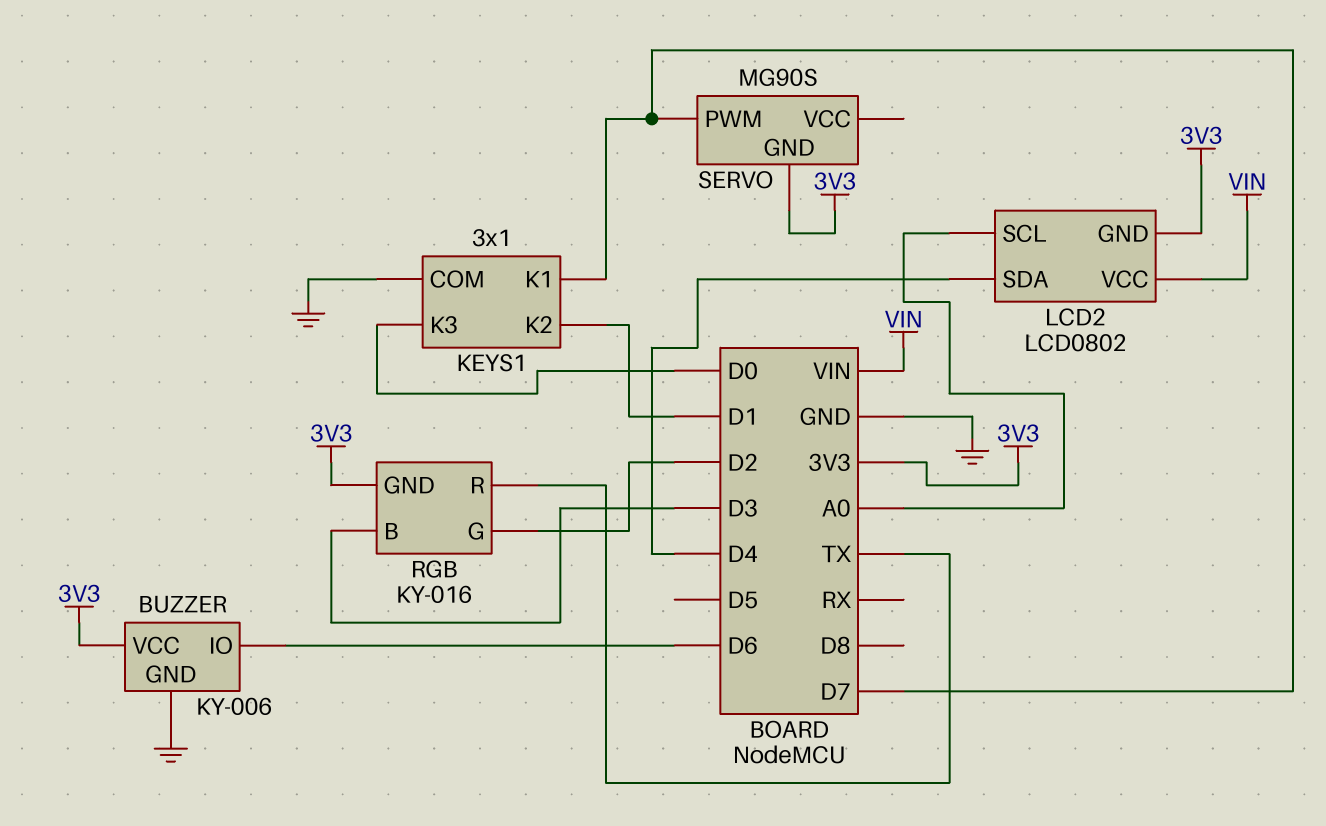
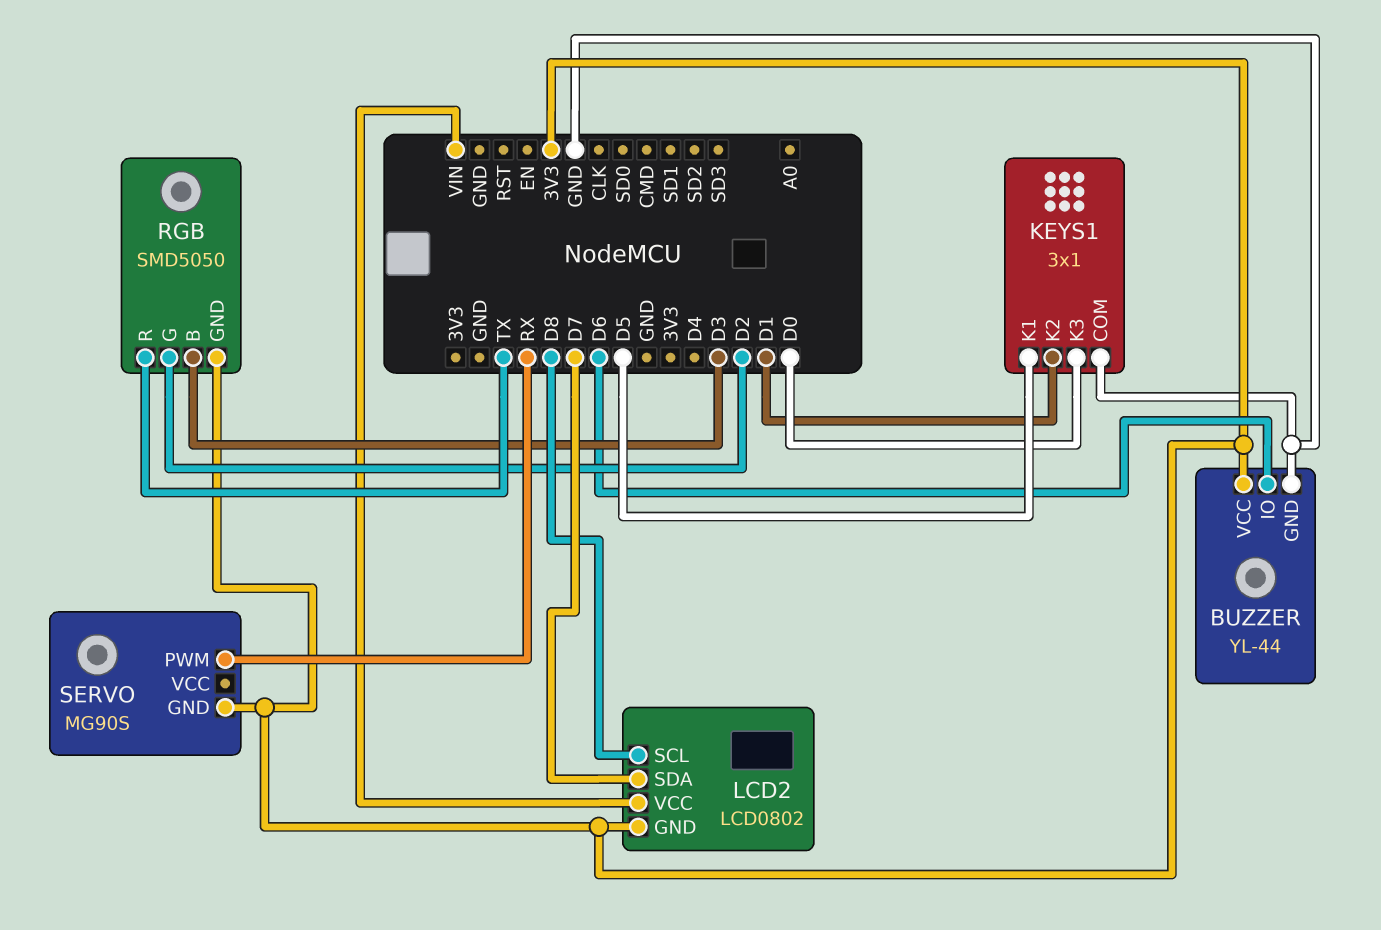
BUZZER: KY-006 -> YL-44
KEYS1 pin K1: D7 -> D5
LCD2 pin SCL: A0 -> D8
LCD2 pin SDA: D4 -> D7
RGB: KY-016 -> SMD5050
SERVO pin PWM: D7 -> RX

